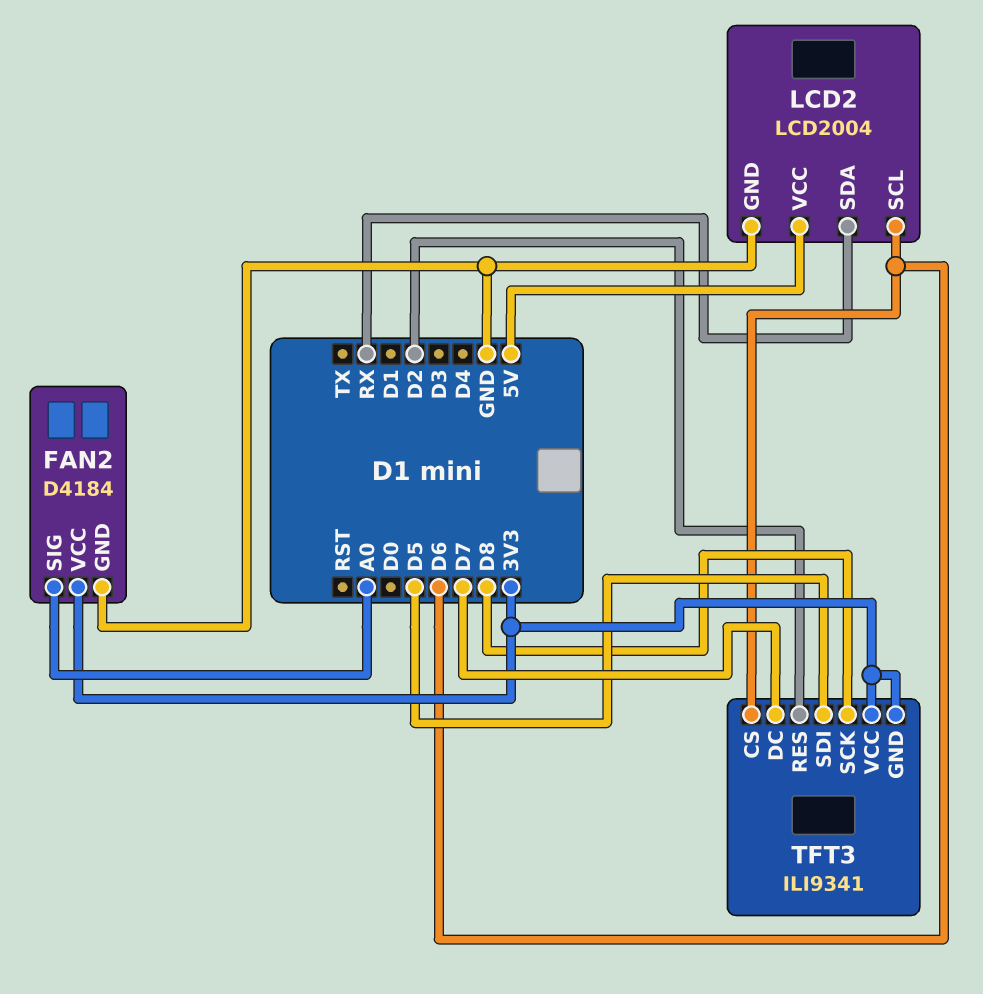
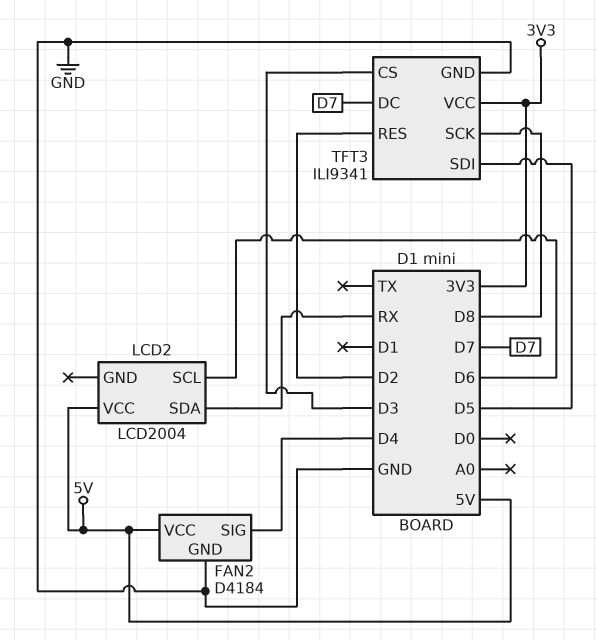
FAN2 pin SIG: A0 -> D4
FAN2 pin VCC: 3V3 -> 5V
LCD2 pin GND: GND -> none
TFT3 pin CS: D6 -> D3
TFT3 pin GND: 3V3 -> GND

